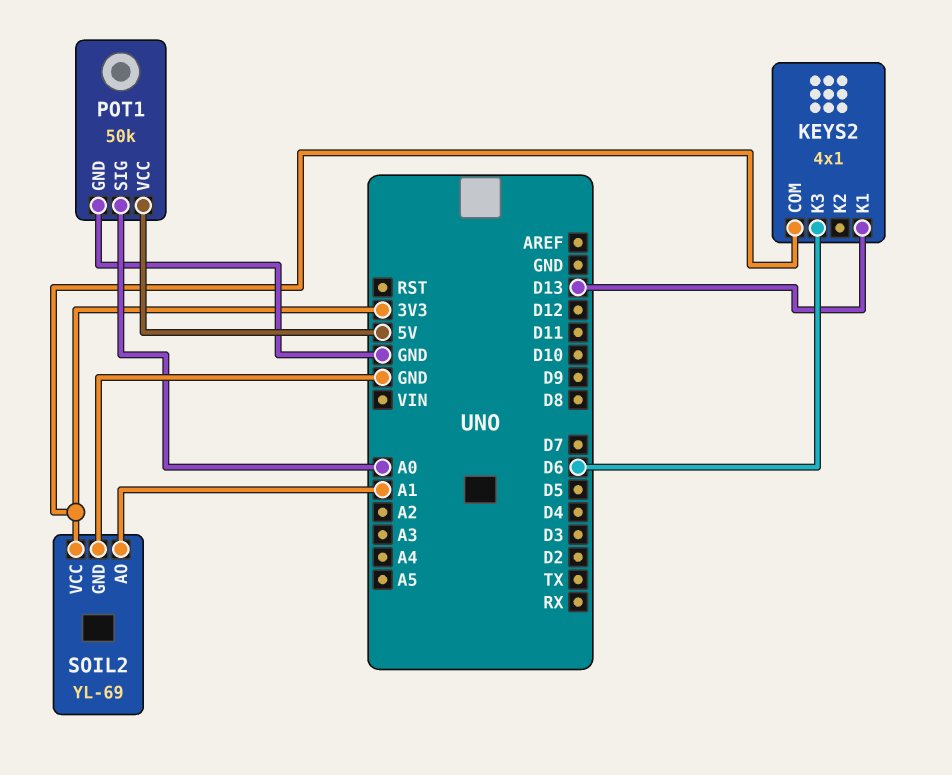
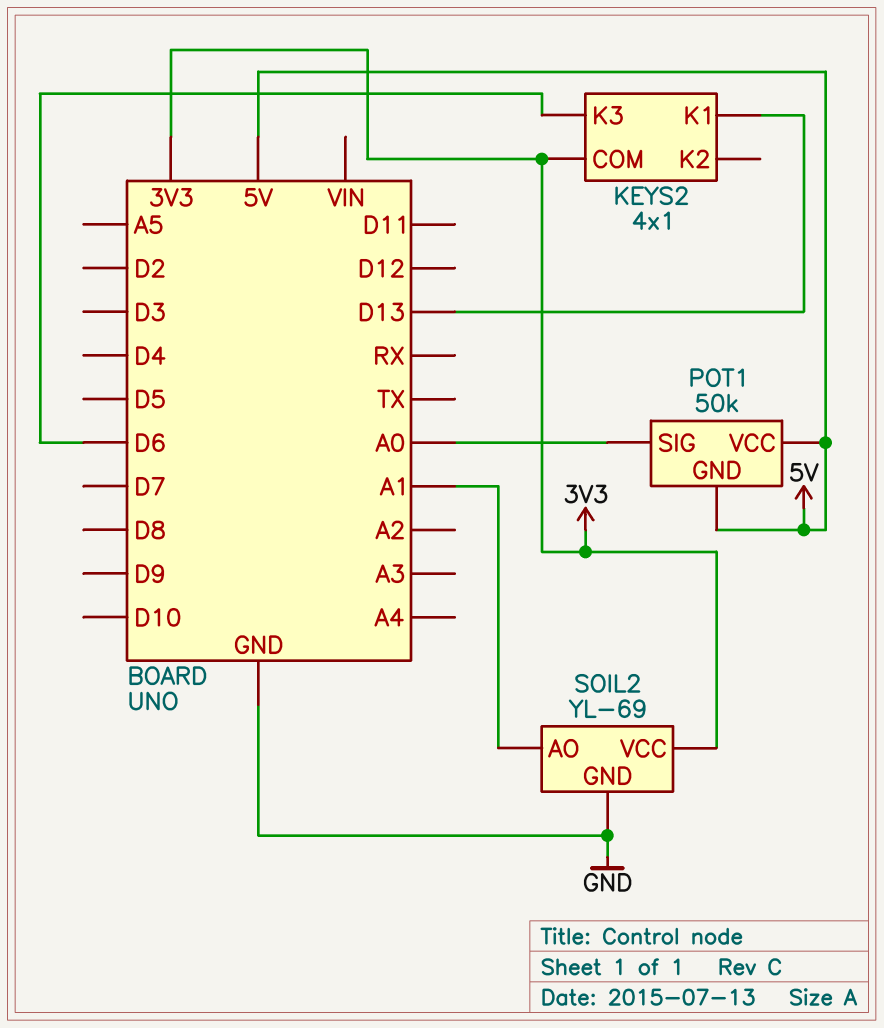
POT1 pin GND: GND -> 5V

